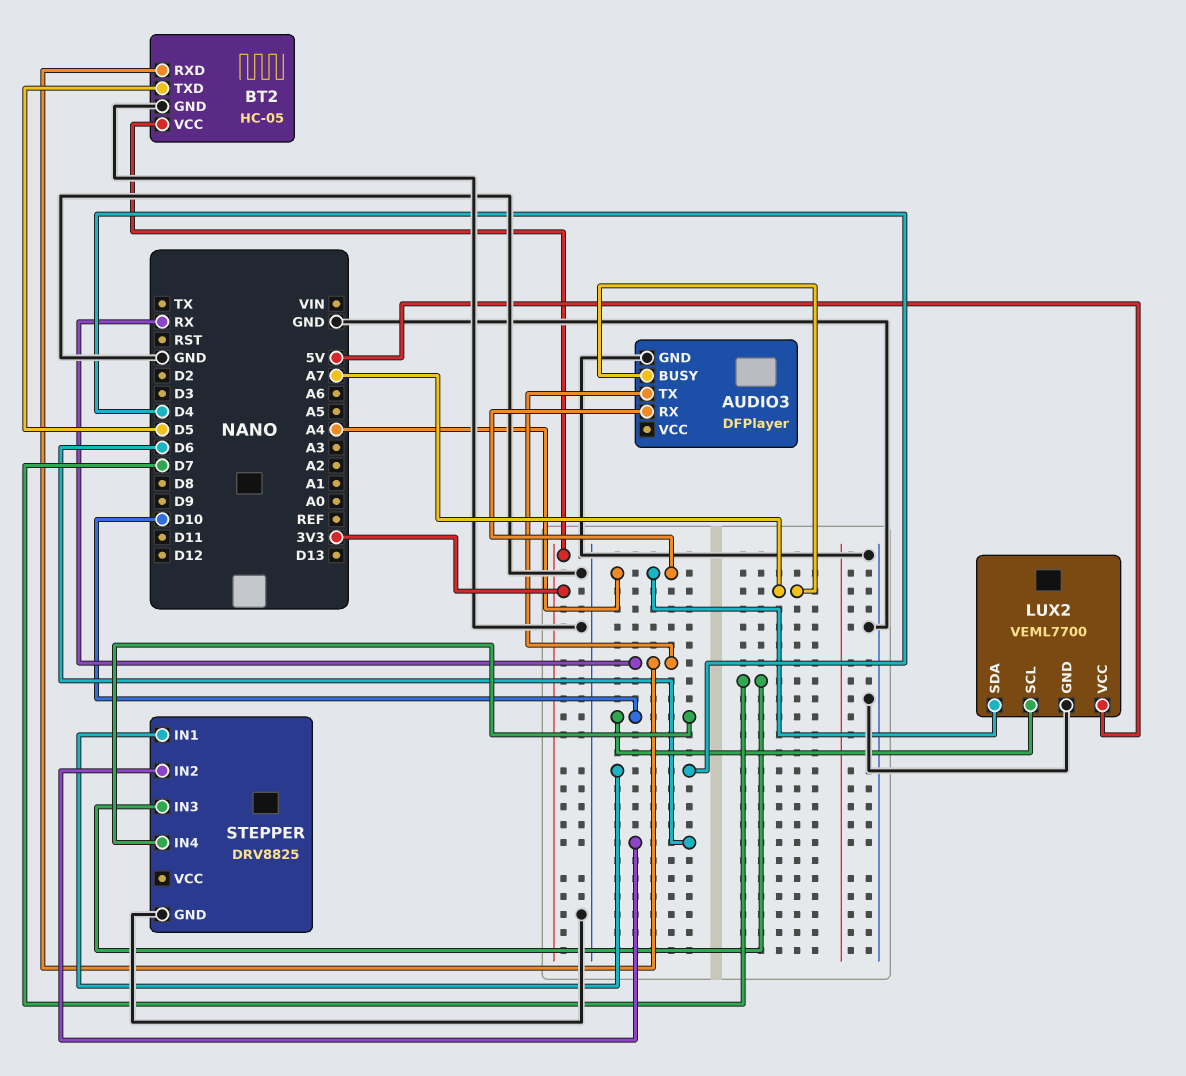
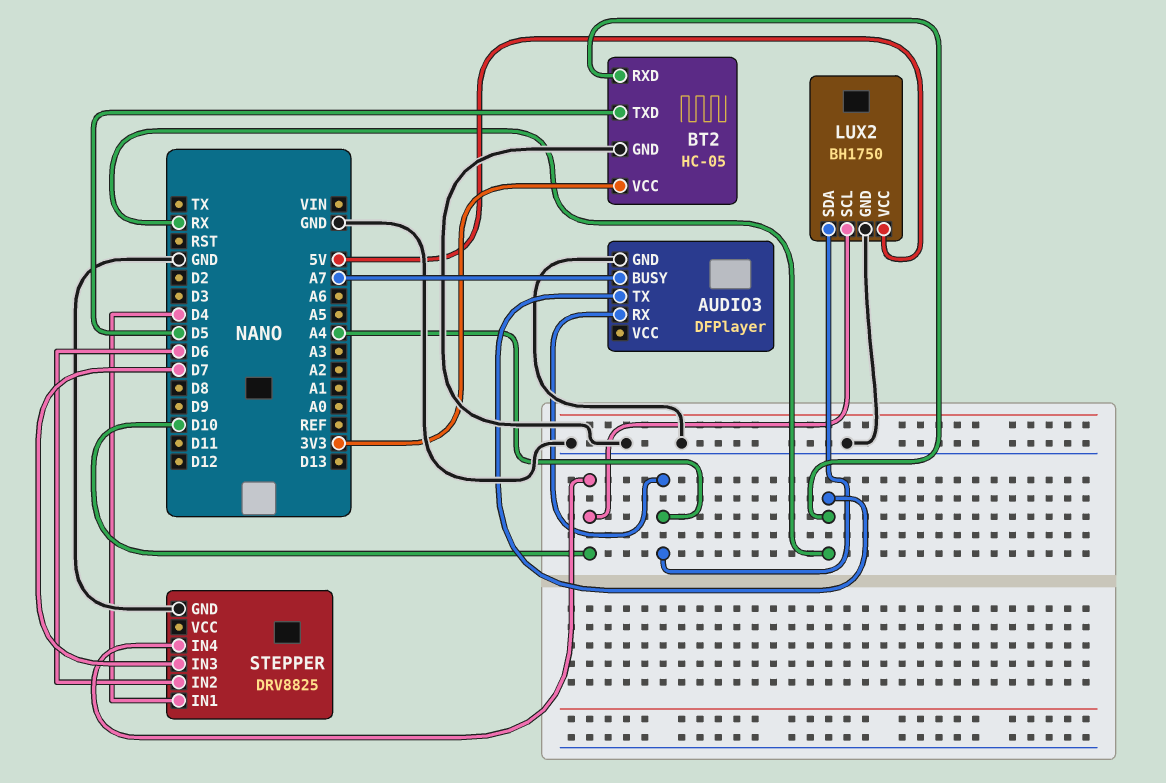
LUX2: VEML7700 -> BH1750

